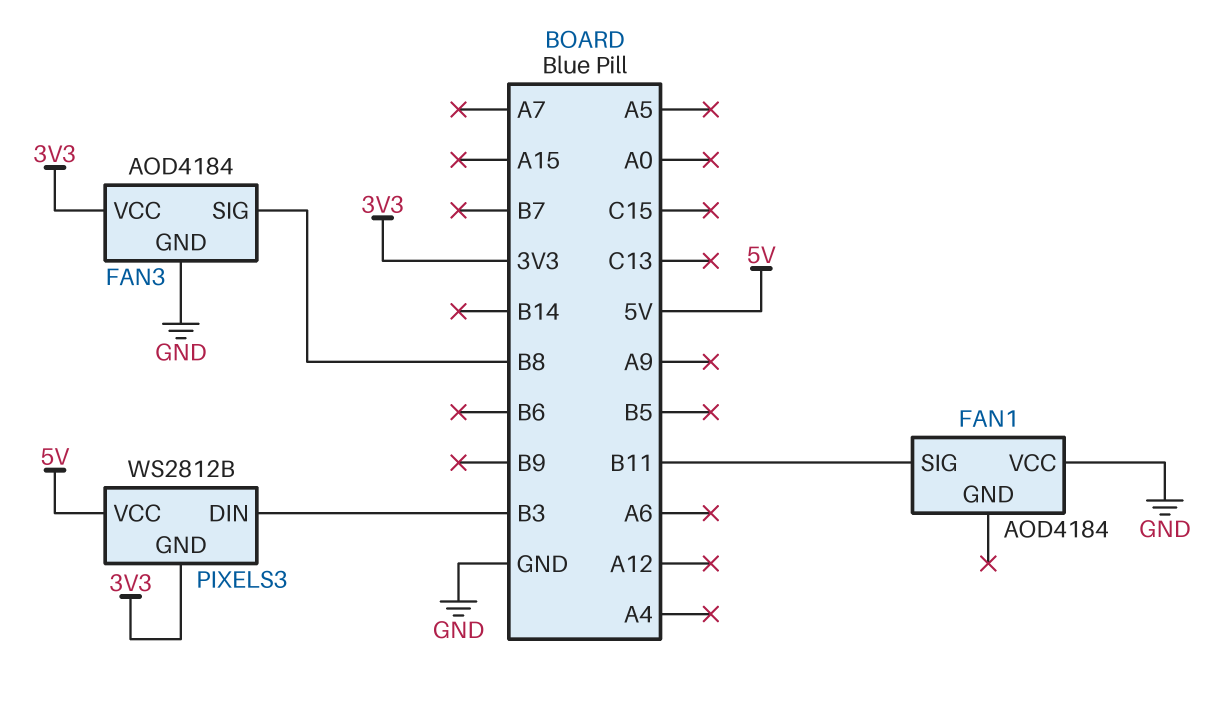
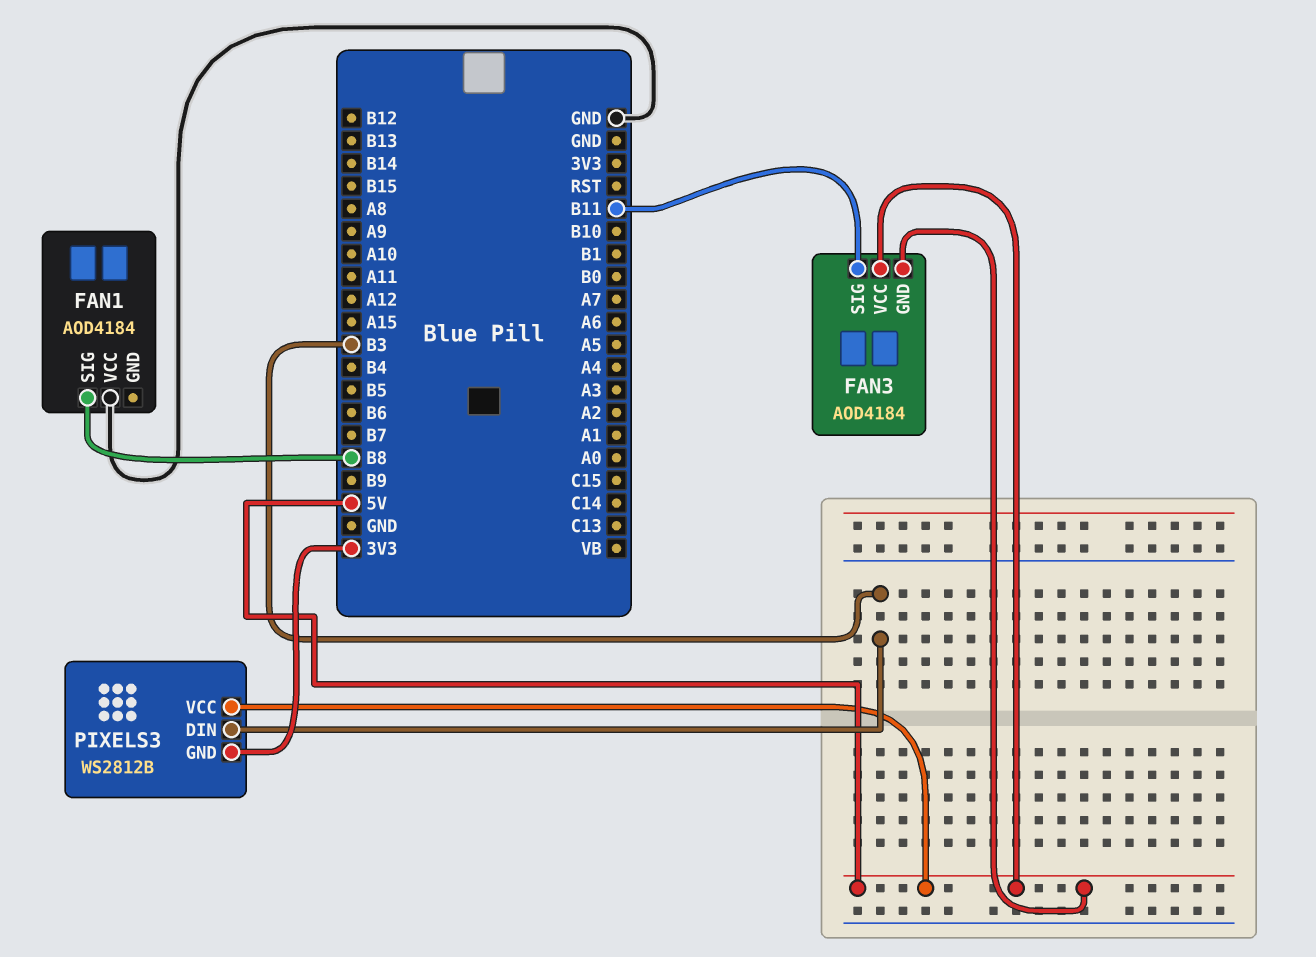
FAN1 pin SIG: B11 -> B8
FAN3 pin GND: GND -> 5V
FAN3 pin SIG: B8 -> B11
FAN3 pin VCC: 3V3 -> 5V

